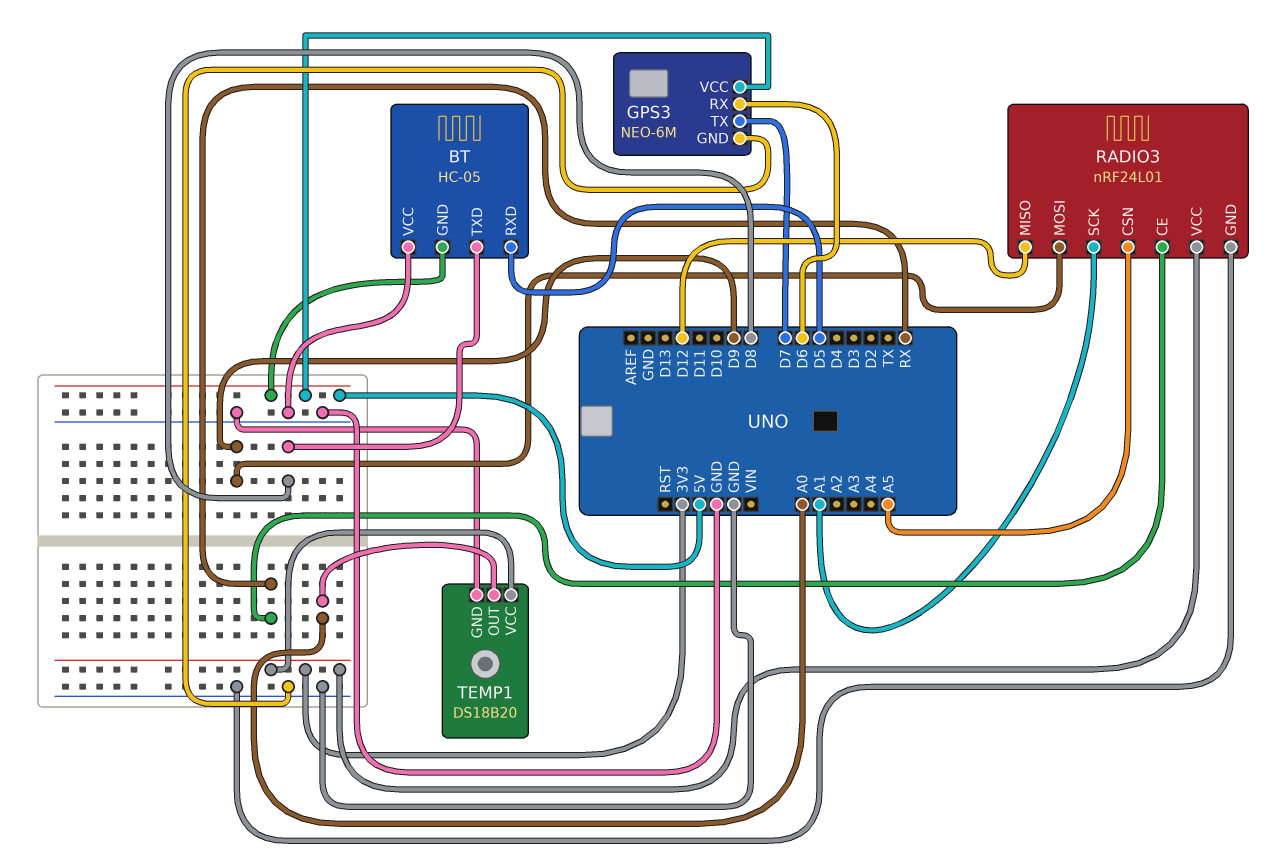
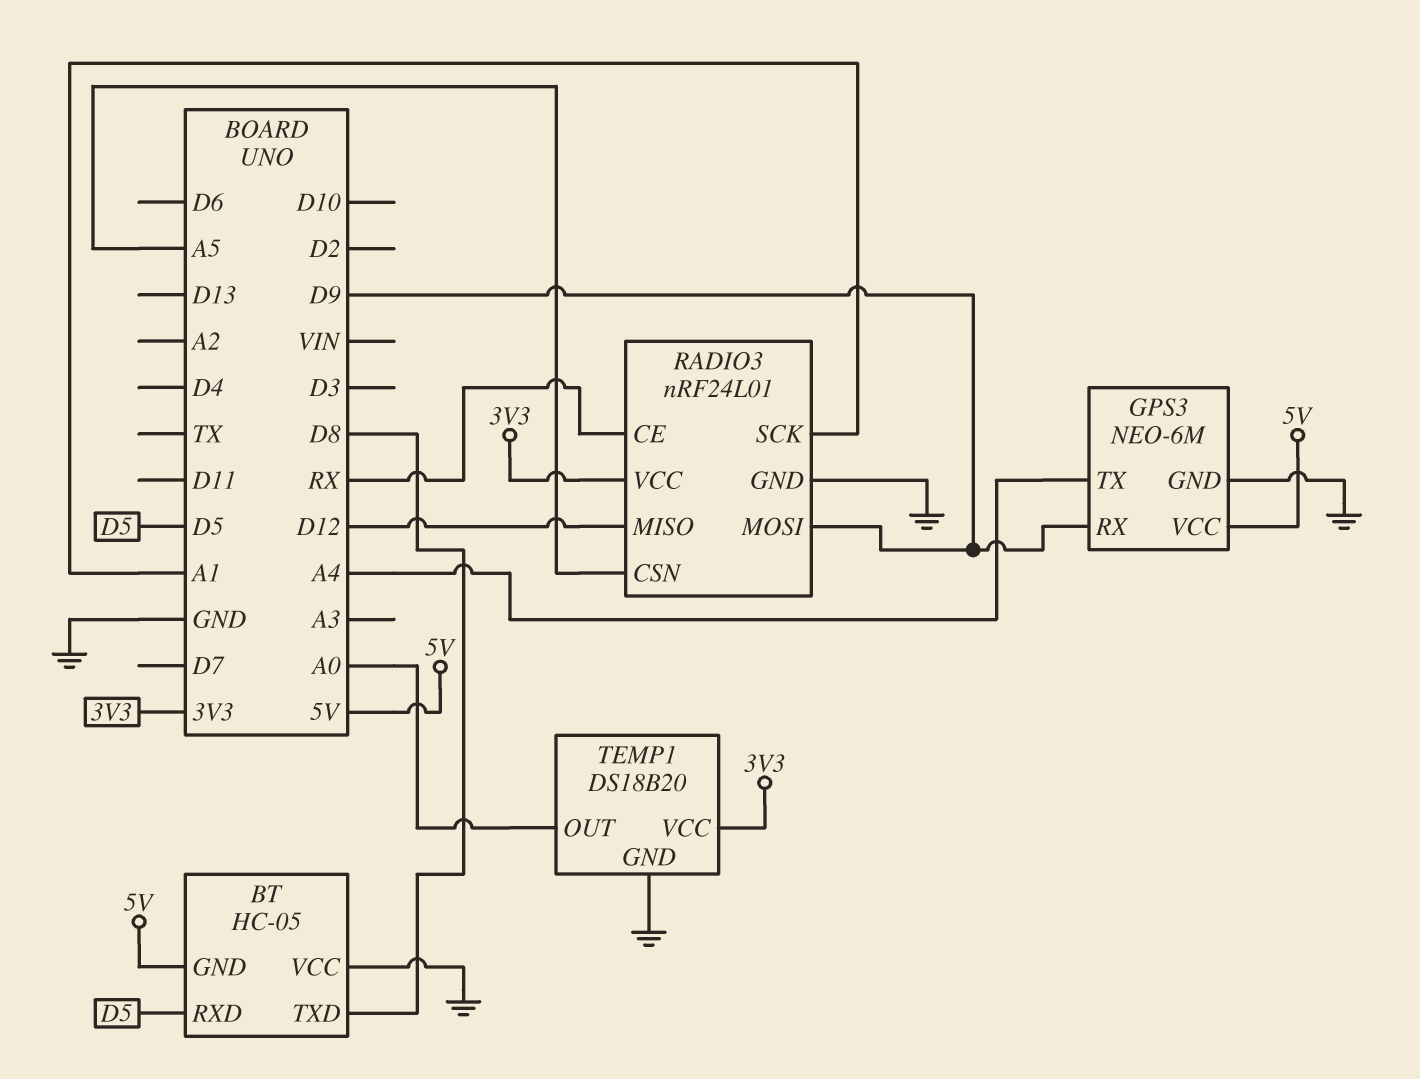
GPS3 pin RX: D6 -> D9
GPS3 pin TX: D7 -> A4

